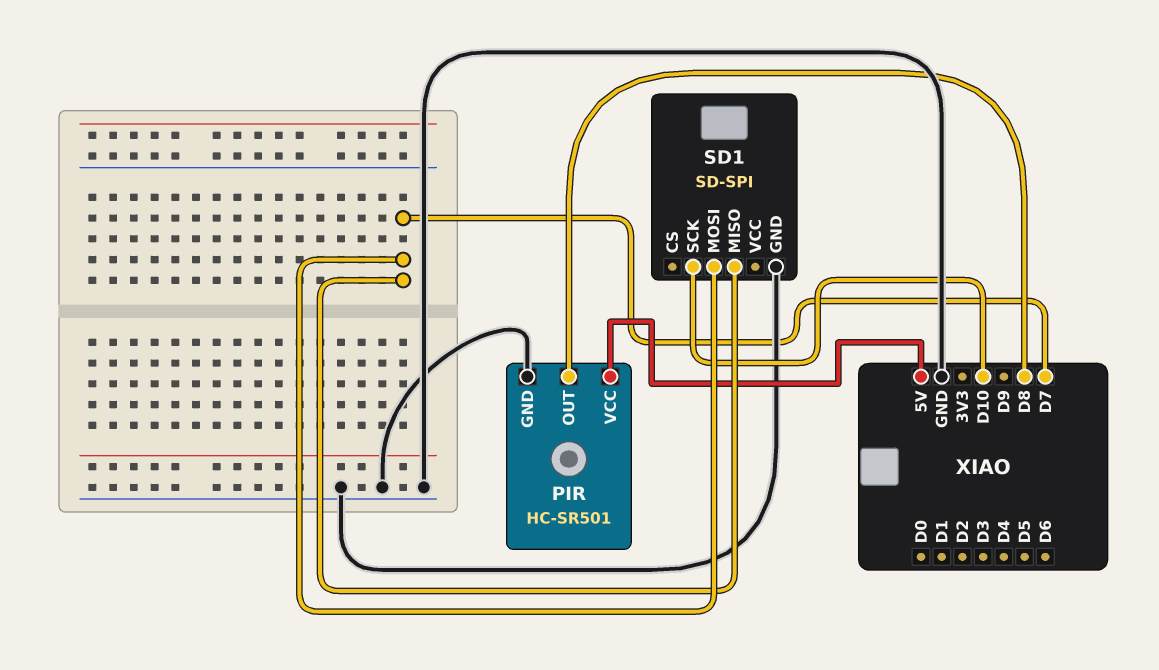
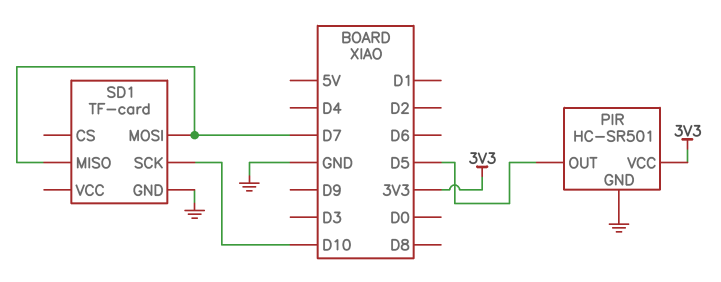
PIR pin OUT: D8 -> D5
PIR pin VCC: 5V -> 3V3
SD1: SD-SPI -> TF-card

